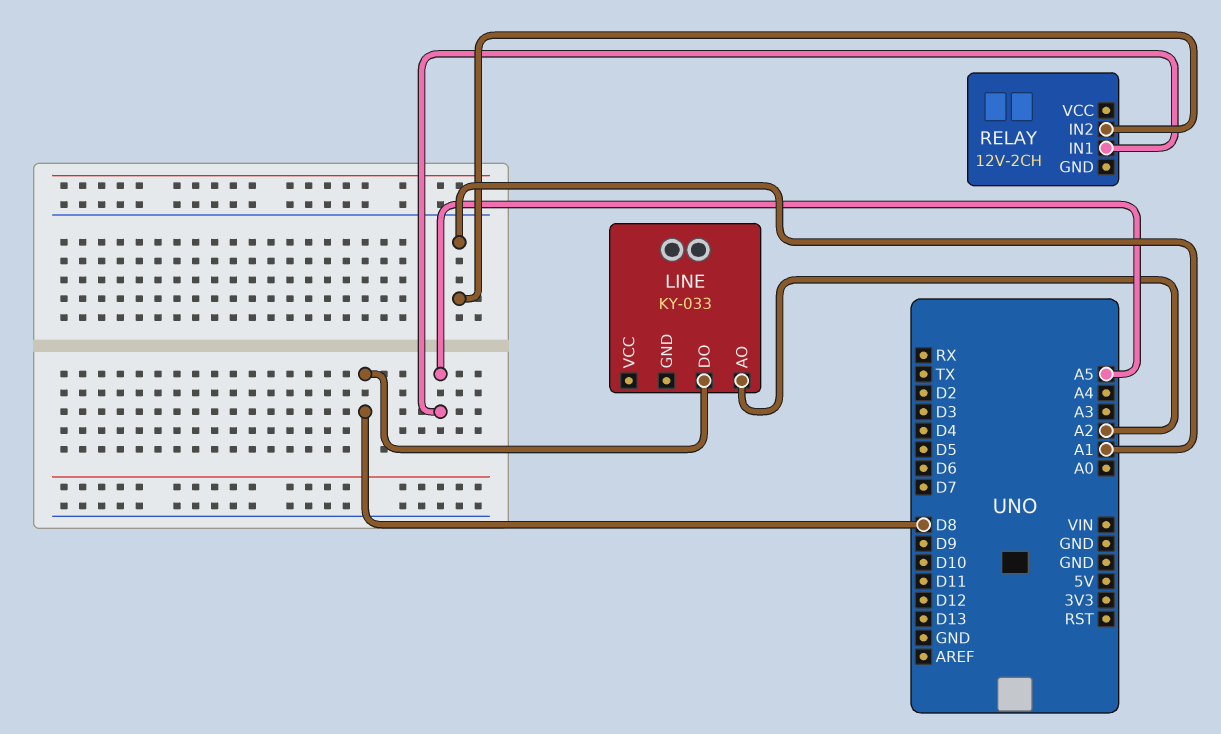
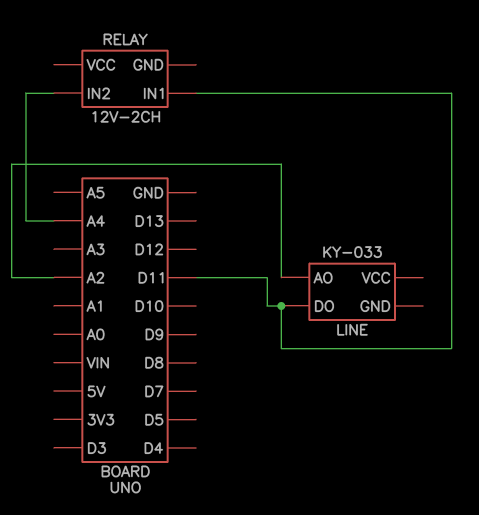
LINE pin DO: D8 -> D11
RELAY pin IN1: A5 -> D11
RELAY pin IN2: A1 -> A4

